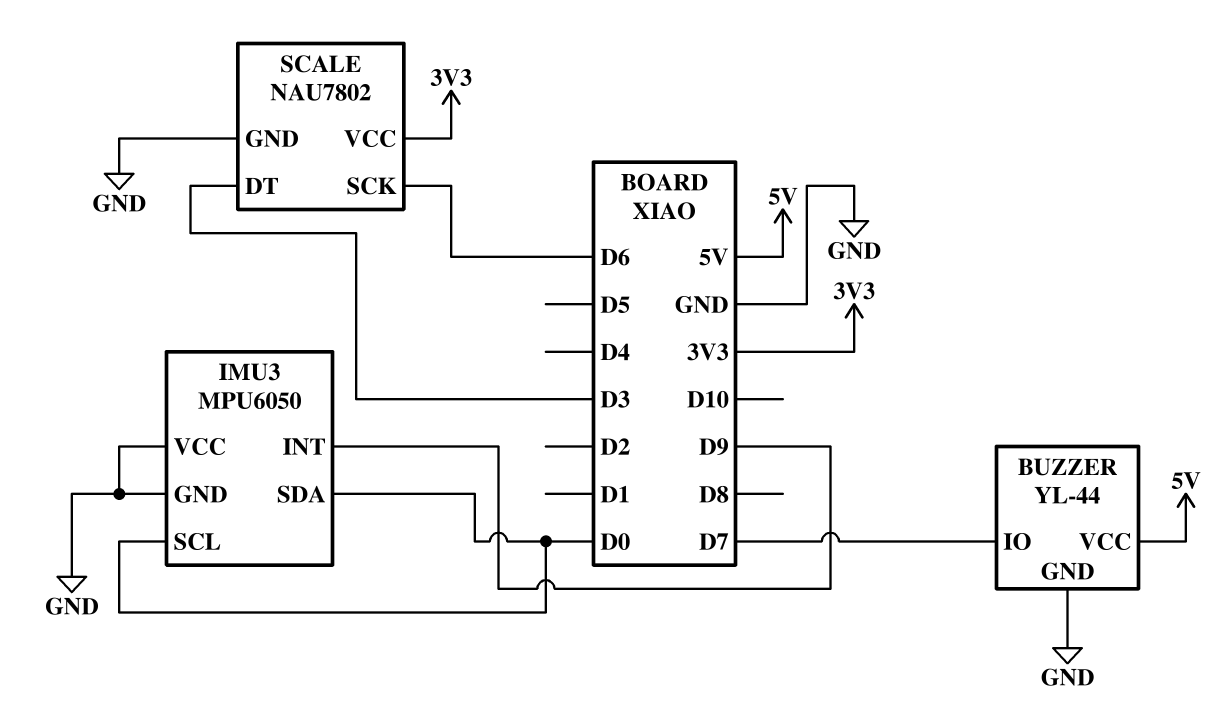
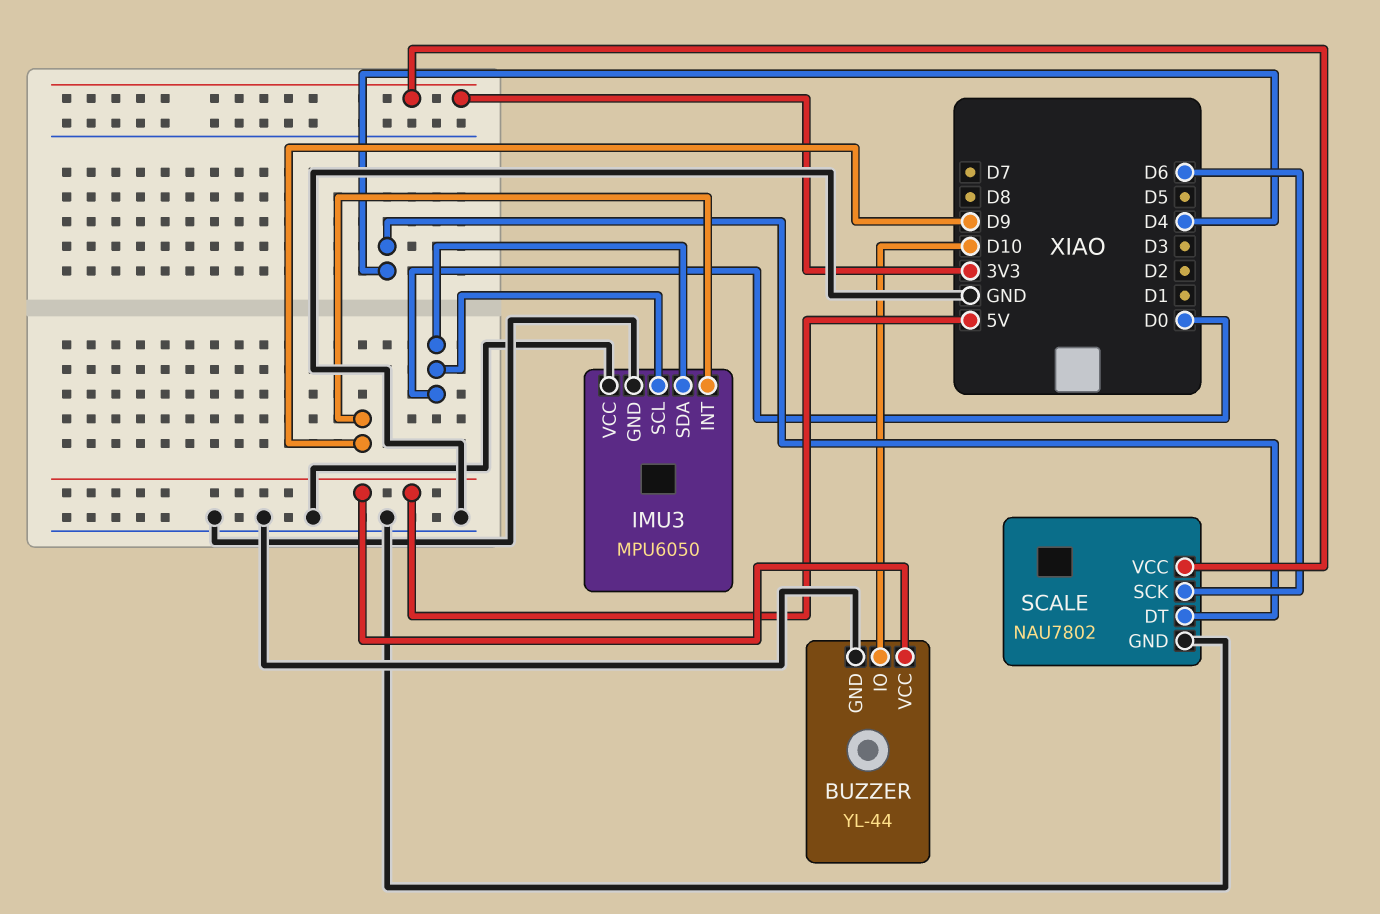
BUZZER pin IO: D7 -> D10
SCALE pin DT: D3 -> D4

